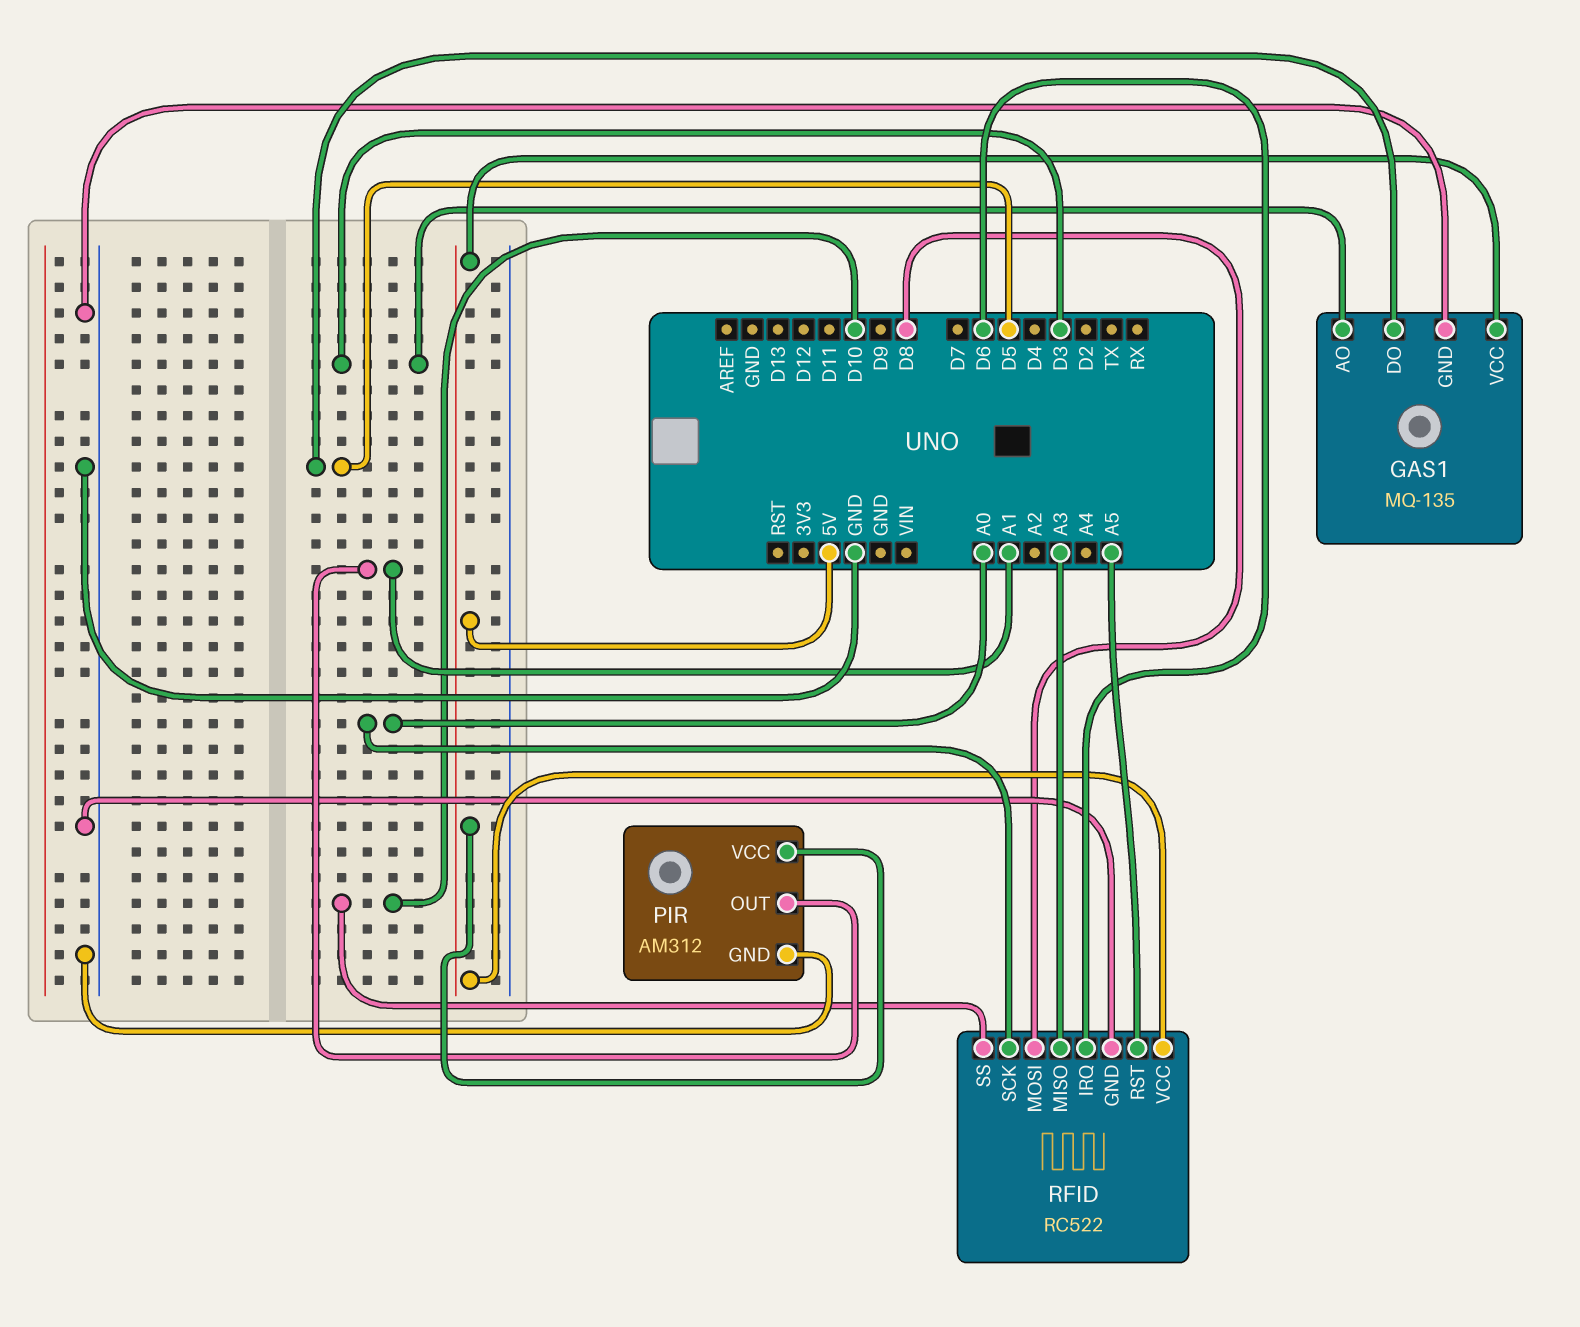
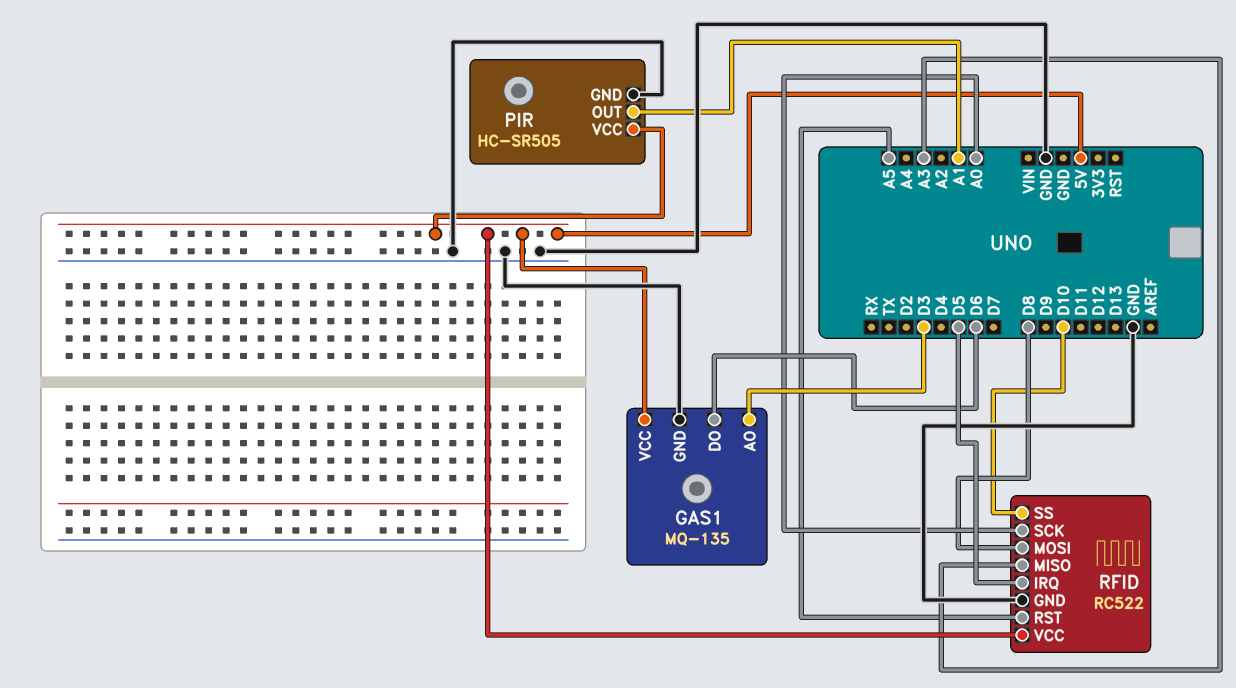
GAS1 pin DO: D5 -> D6
PIR: AM312 -> HC-SR505
RFID pin IRQ: D6 -> D5

